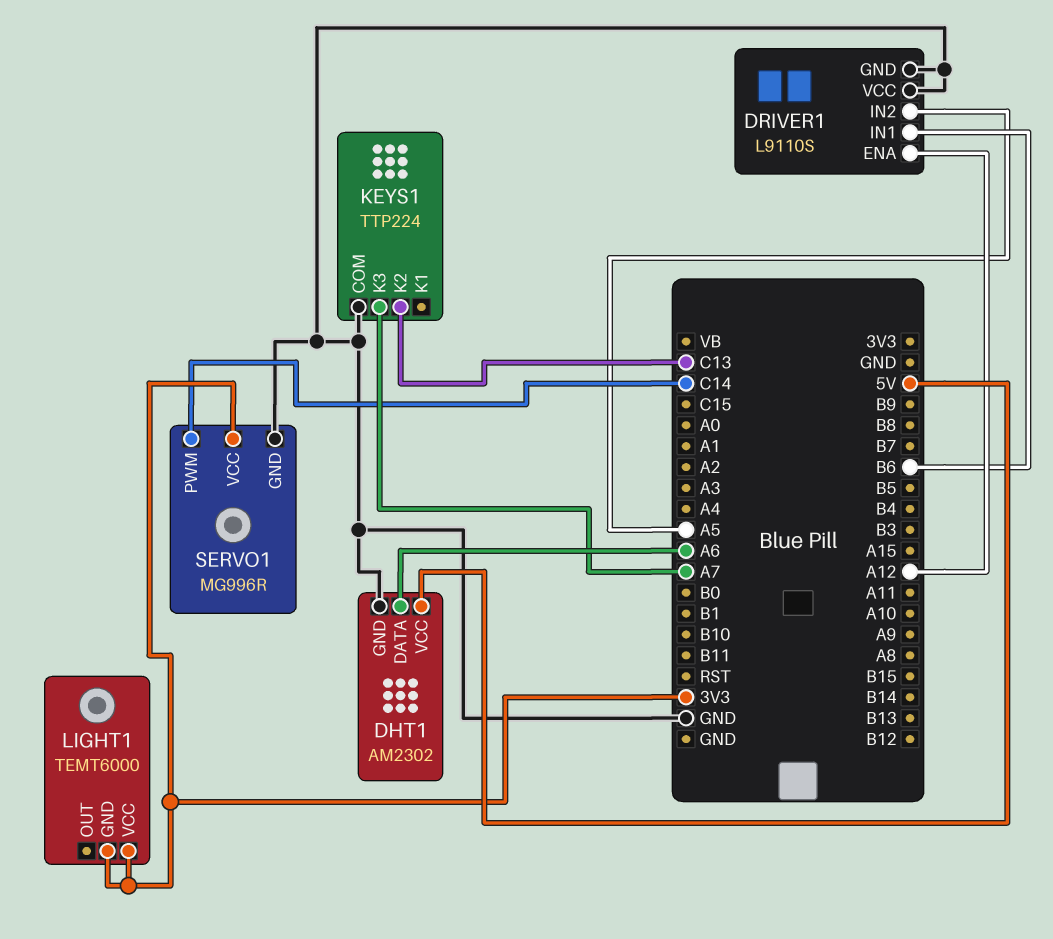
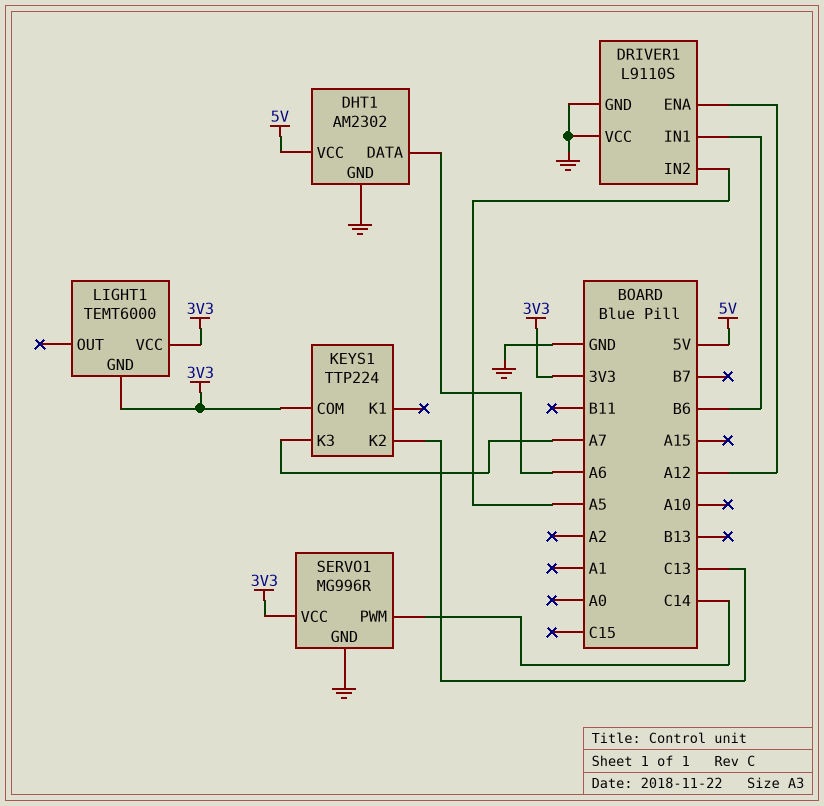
KEYS1 pin COM: GND -> 3V3

